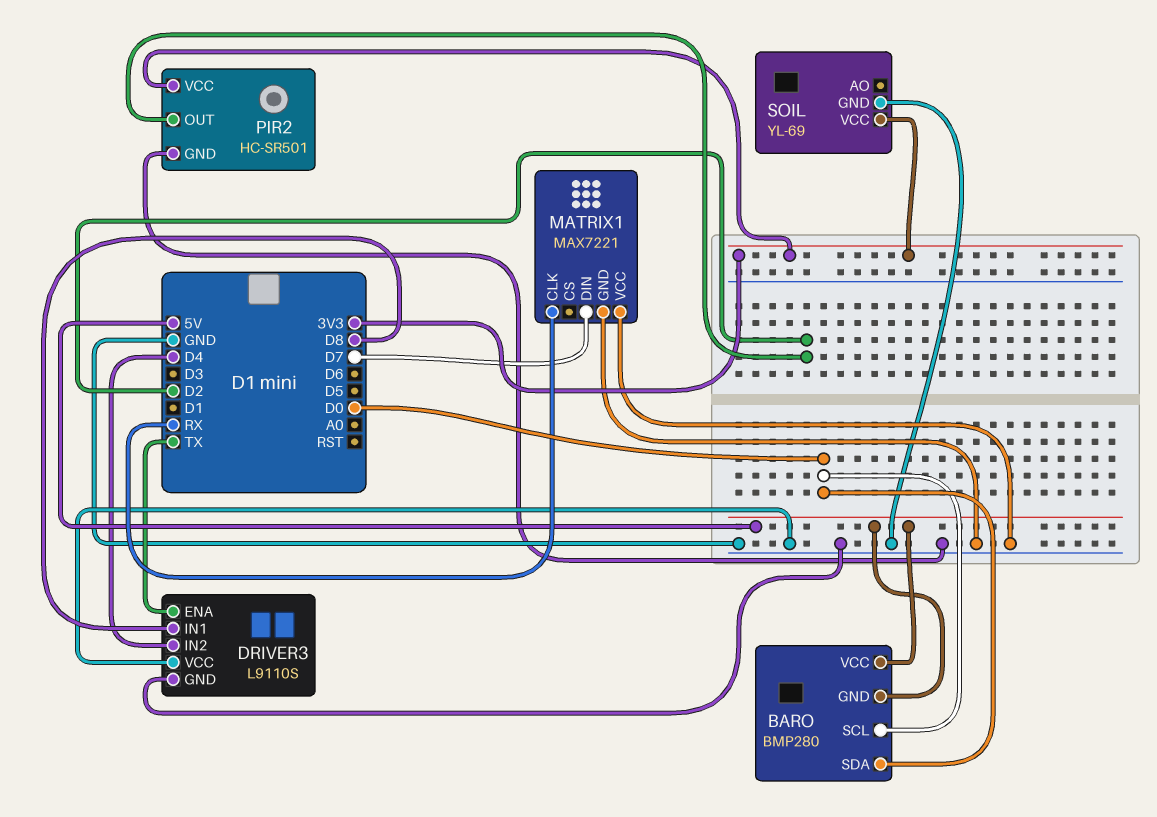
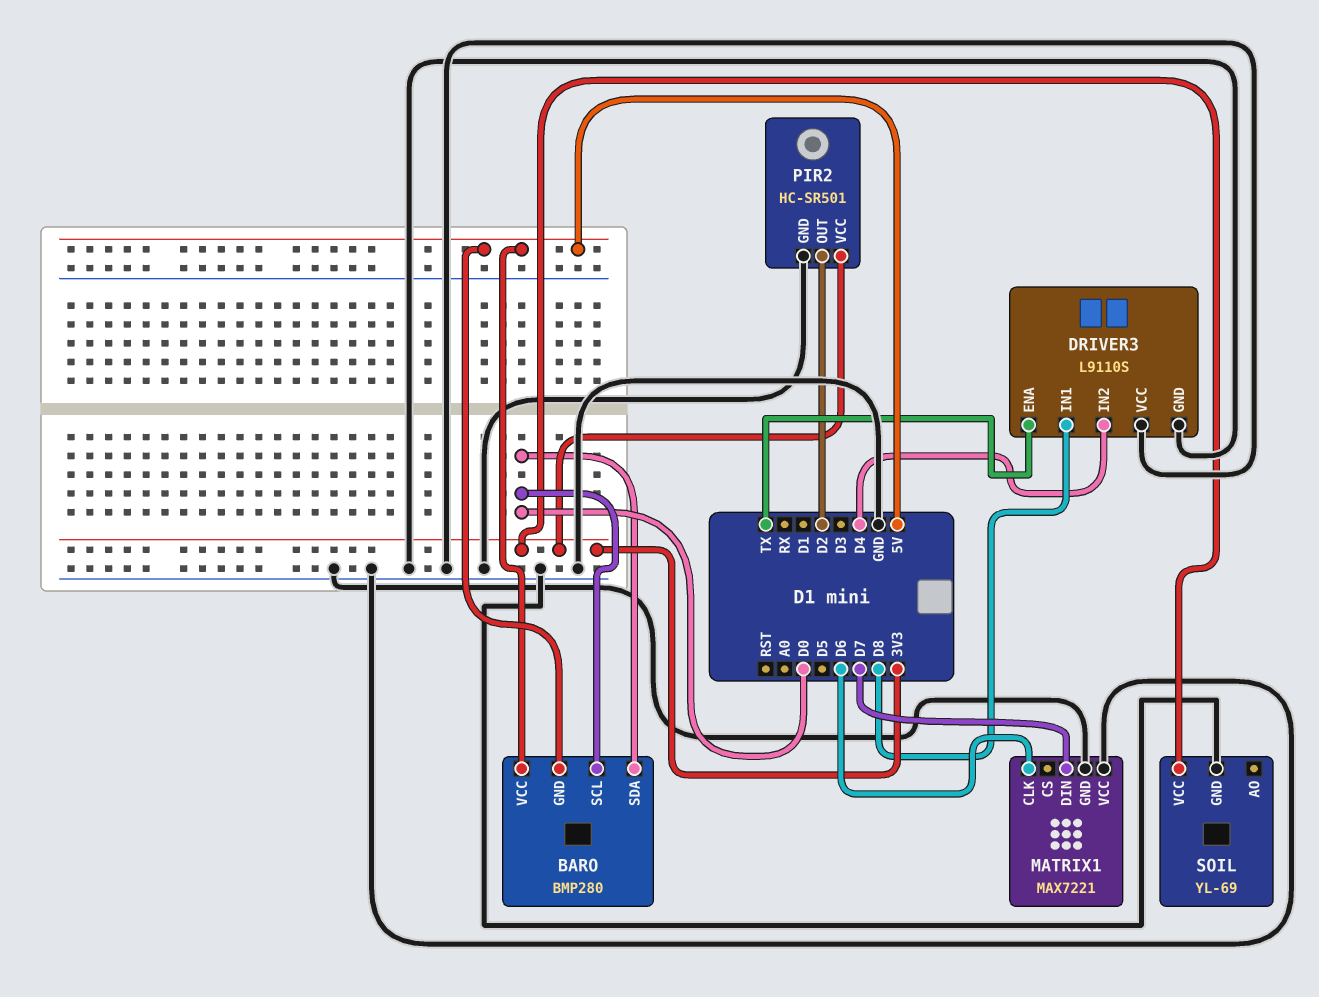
MATRIX1 pin CLK: RX -> D6

